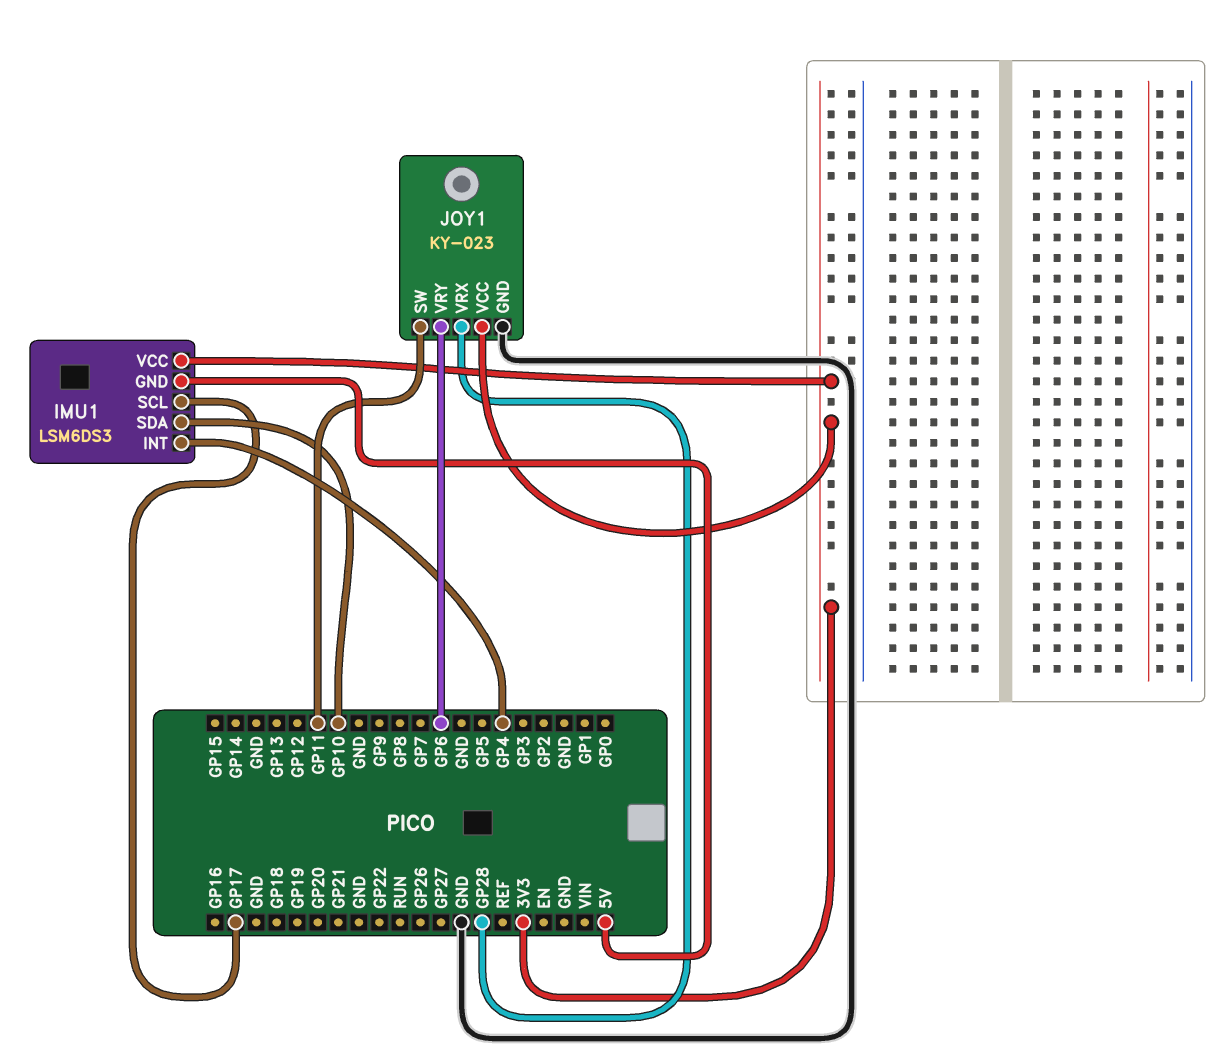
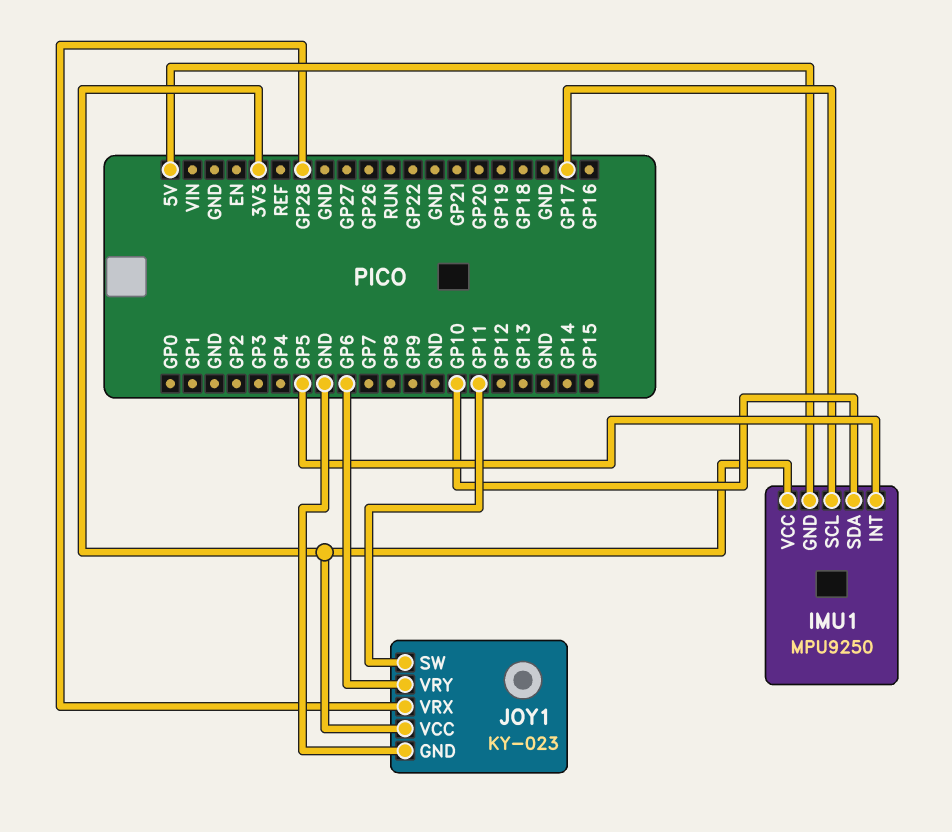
IMU1: LSM6DS3 -> MPU9250
IMU1 pin INT: GP4 -> GP5

